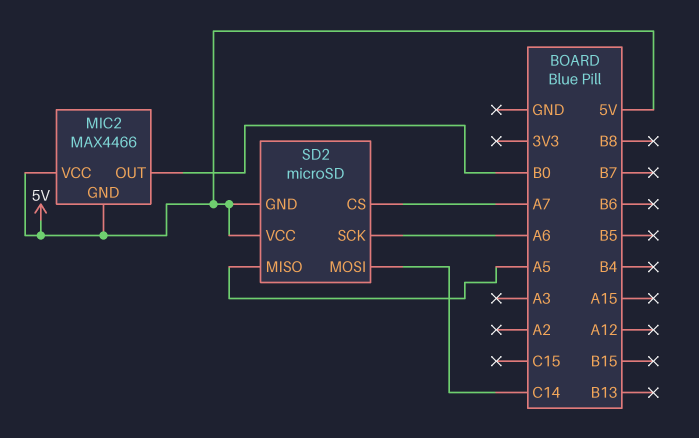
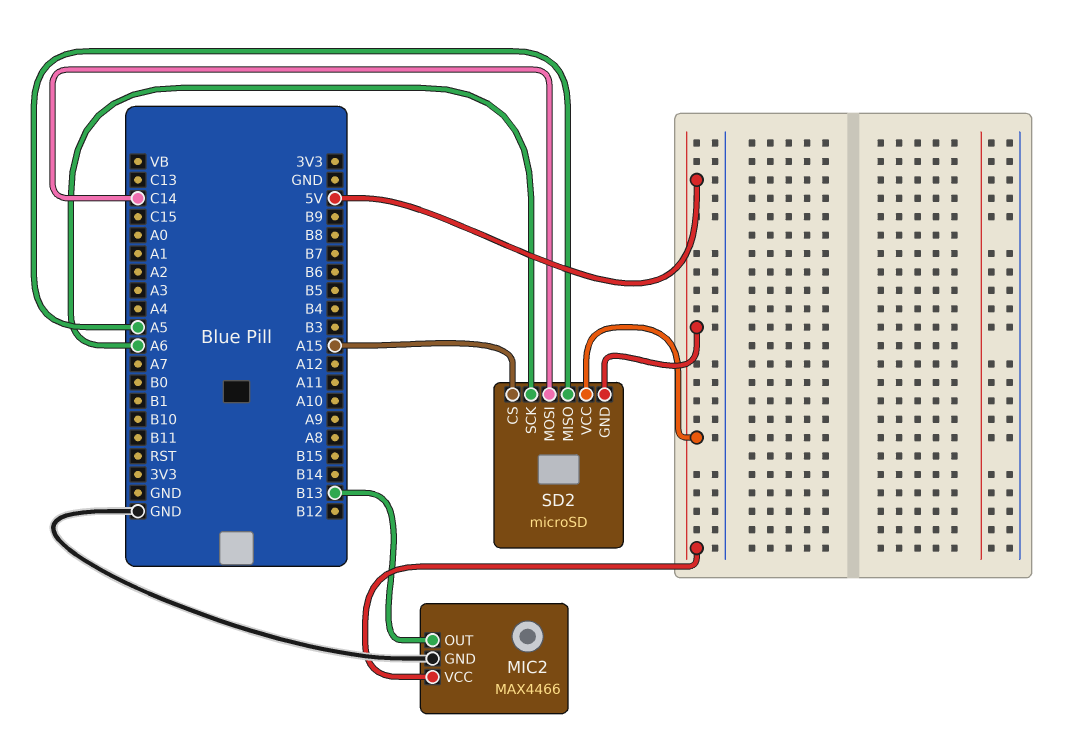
MIC2 pin GND: 5V -> GND
MIC2 pin OUT: B0 -> B13
SD2 pin CS: A7 -> A15

